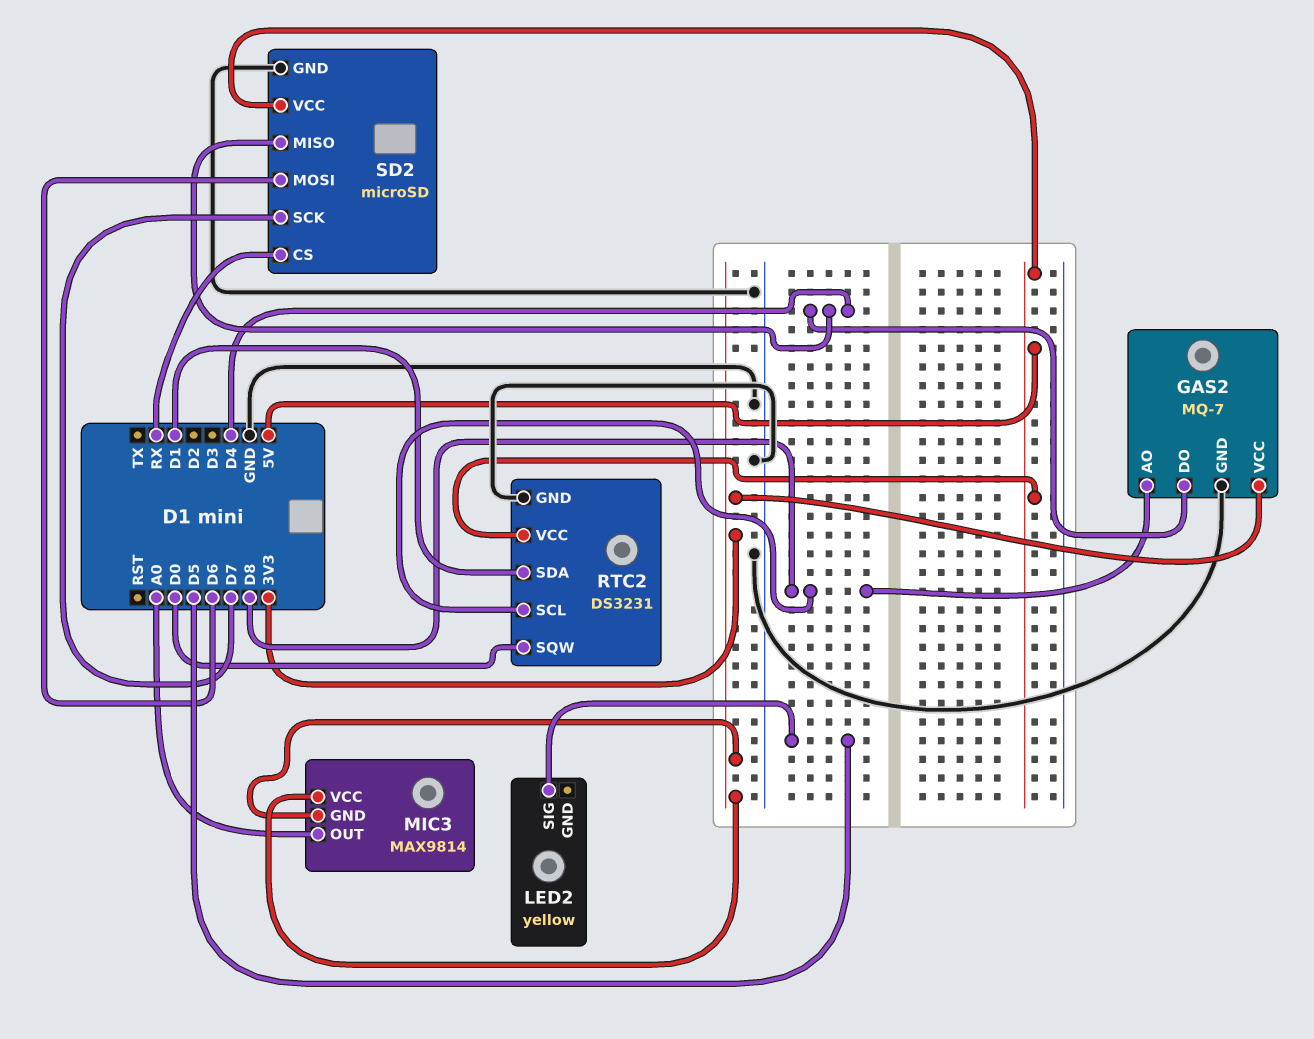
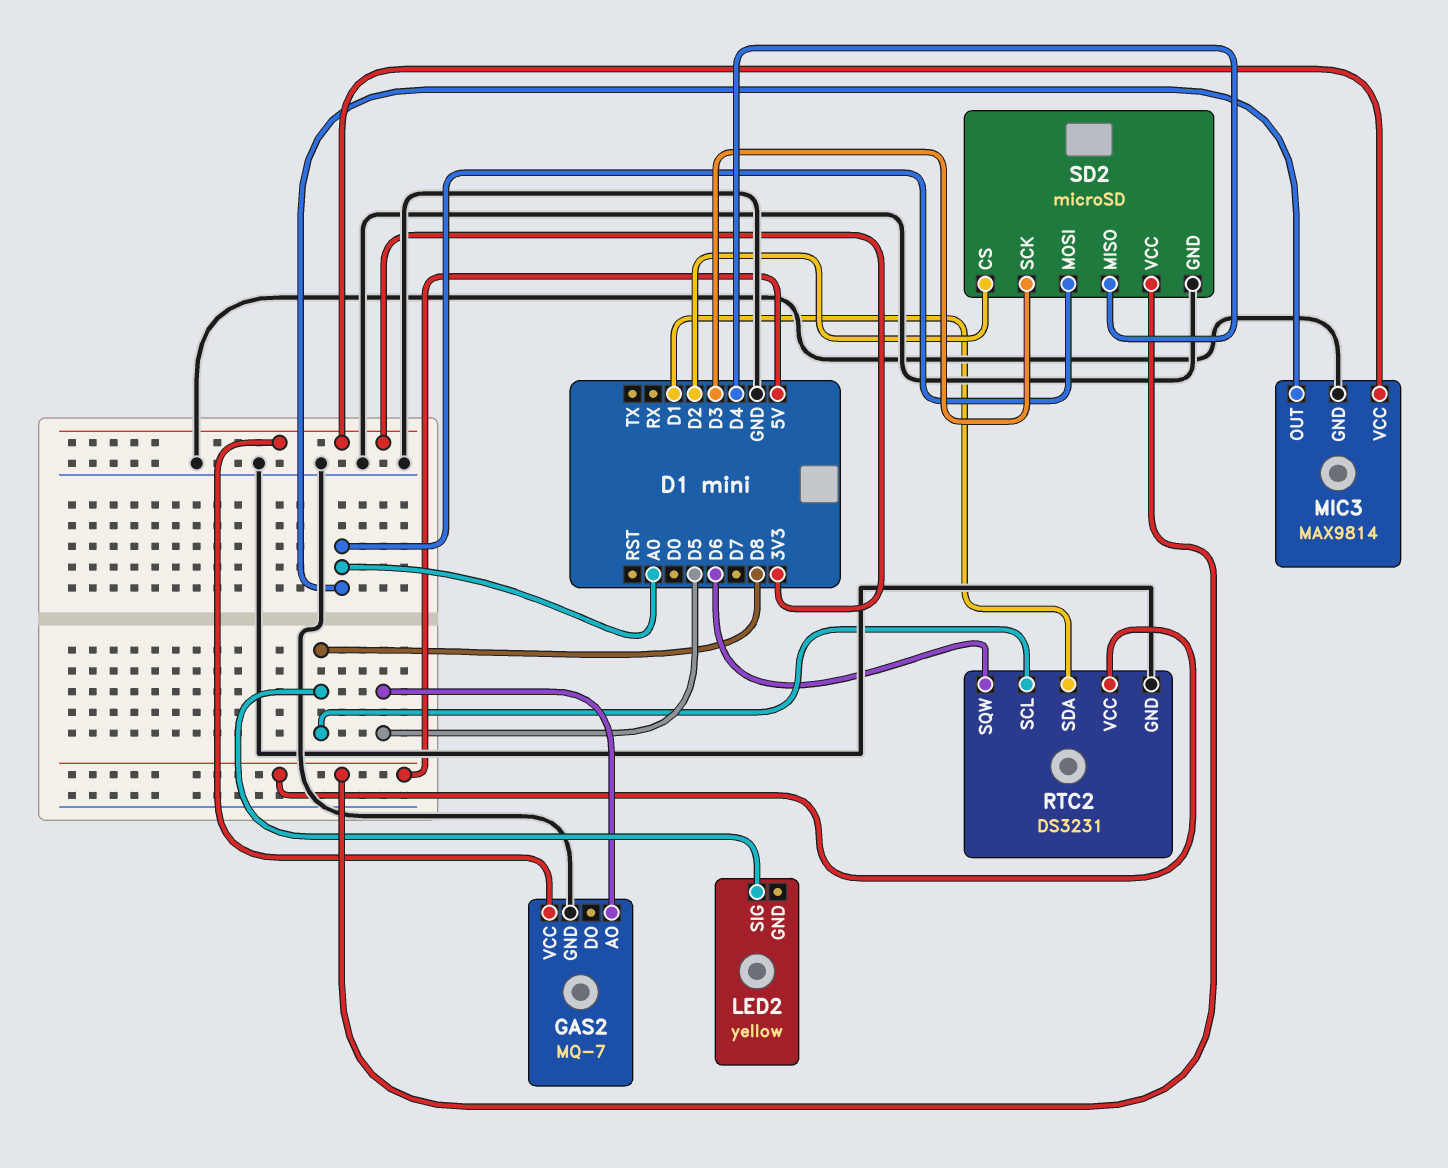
GAS2 pin AO: D8 -> D5
GAS2 pin DO: D4 -> none
LED2 pin SIG: D5 -> D8
MIC3 pin GND: 3V3 -> GND
RTC2 pin SQW: D0 -> D6
SD2 pin CS: RX -> D2
SD2 pin MOSI: D6 -> A0
SD2 pin SCK: D7 -> D3

